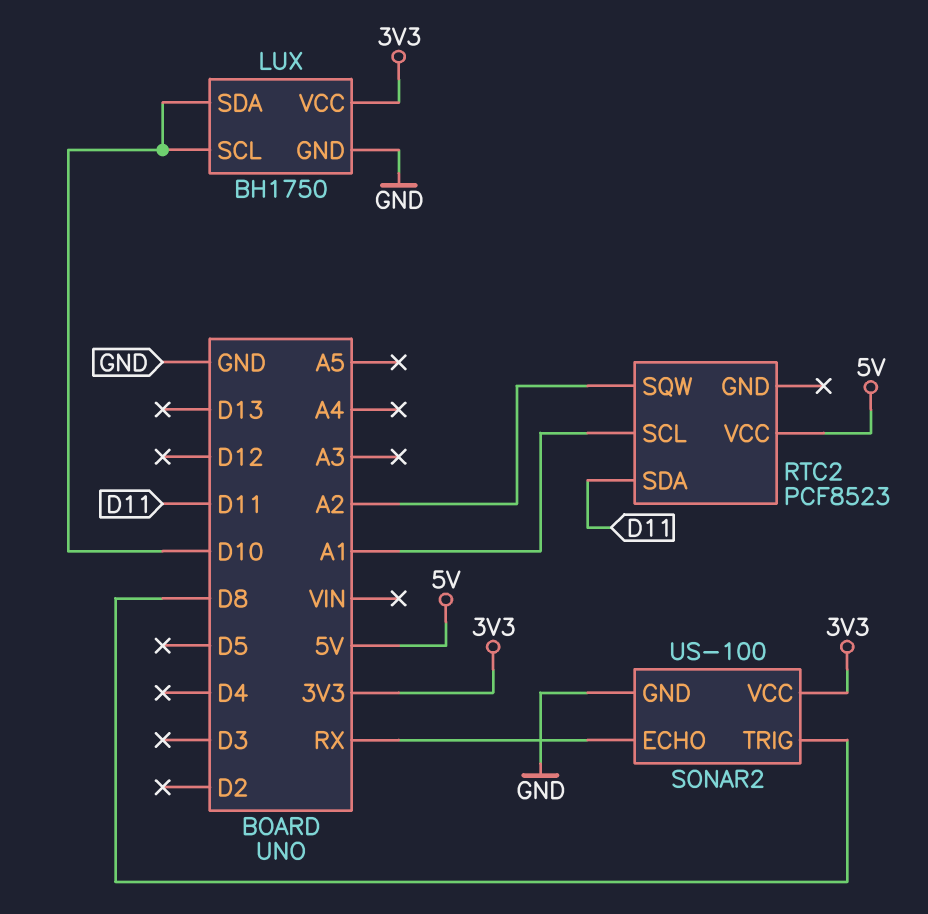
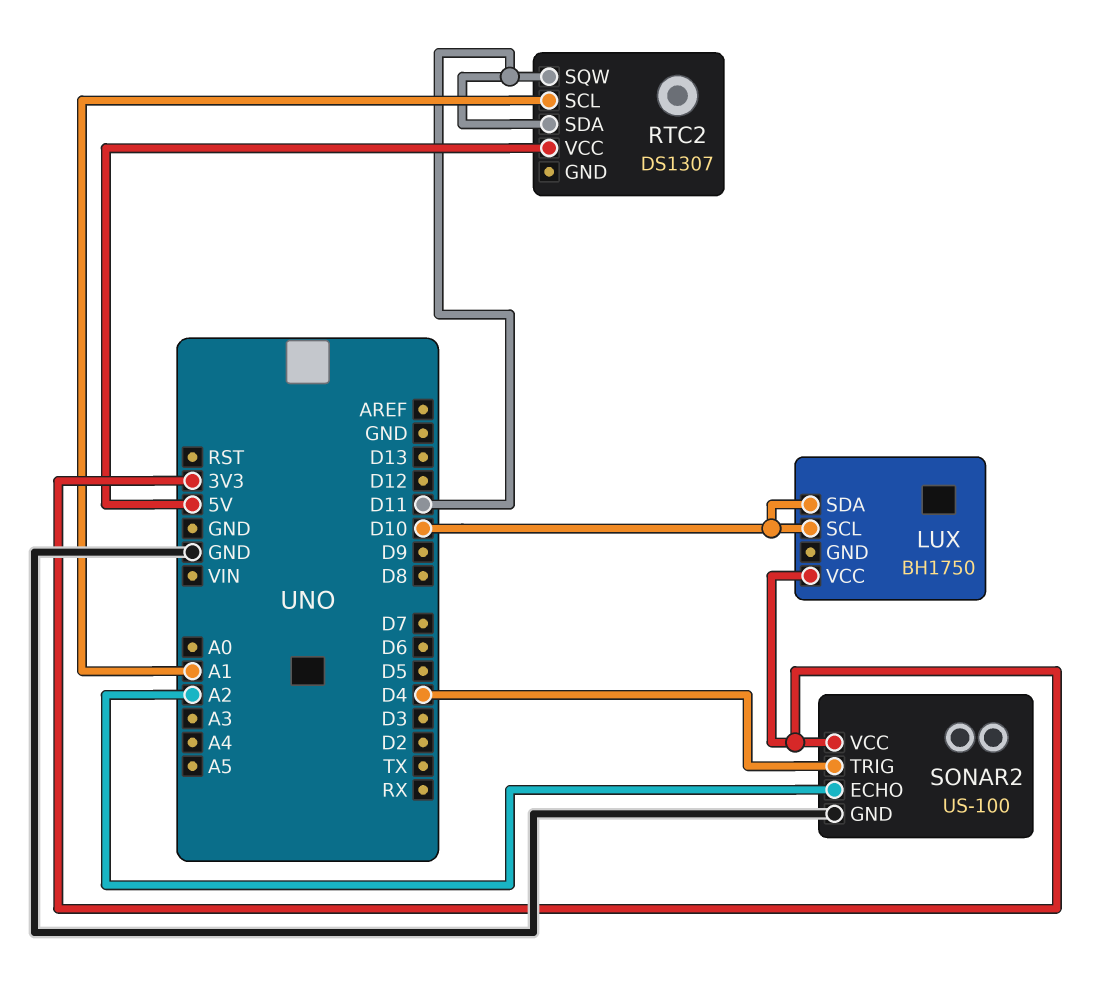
LUX pin GND: GND -> none
RTC2: PCF8523 -> DS1307
RTC2 pin SQW: A2 -> D11
SONAR2 pin ECHO: RX -> A2
SONAR2 pin TRIG: D8 -> D4

